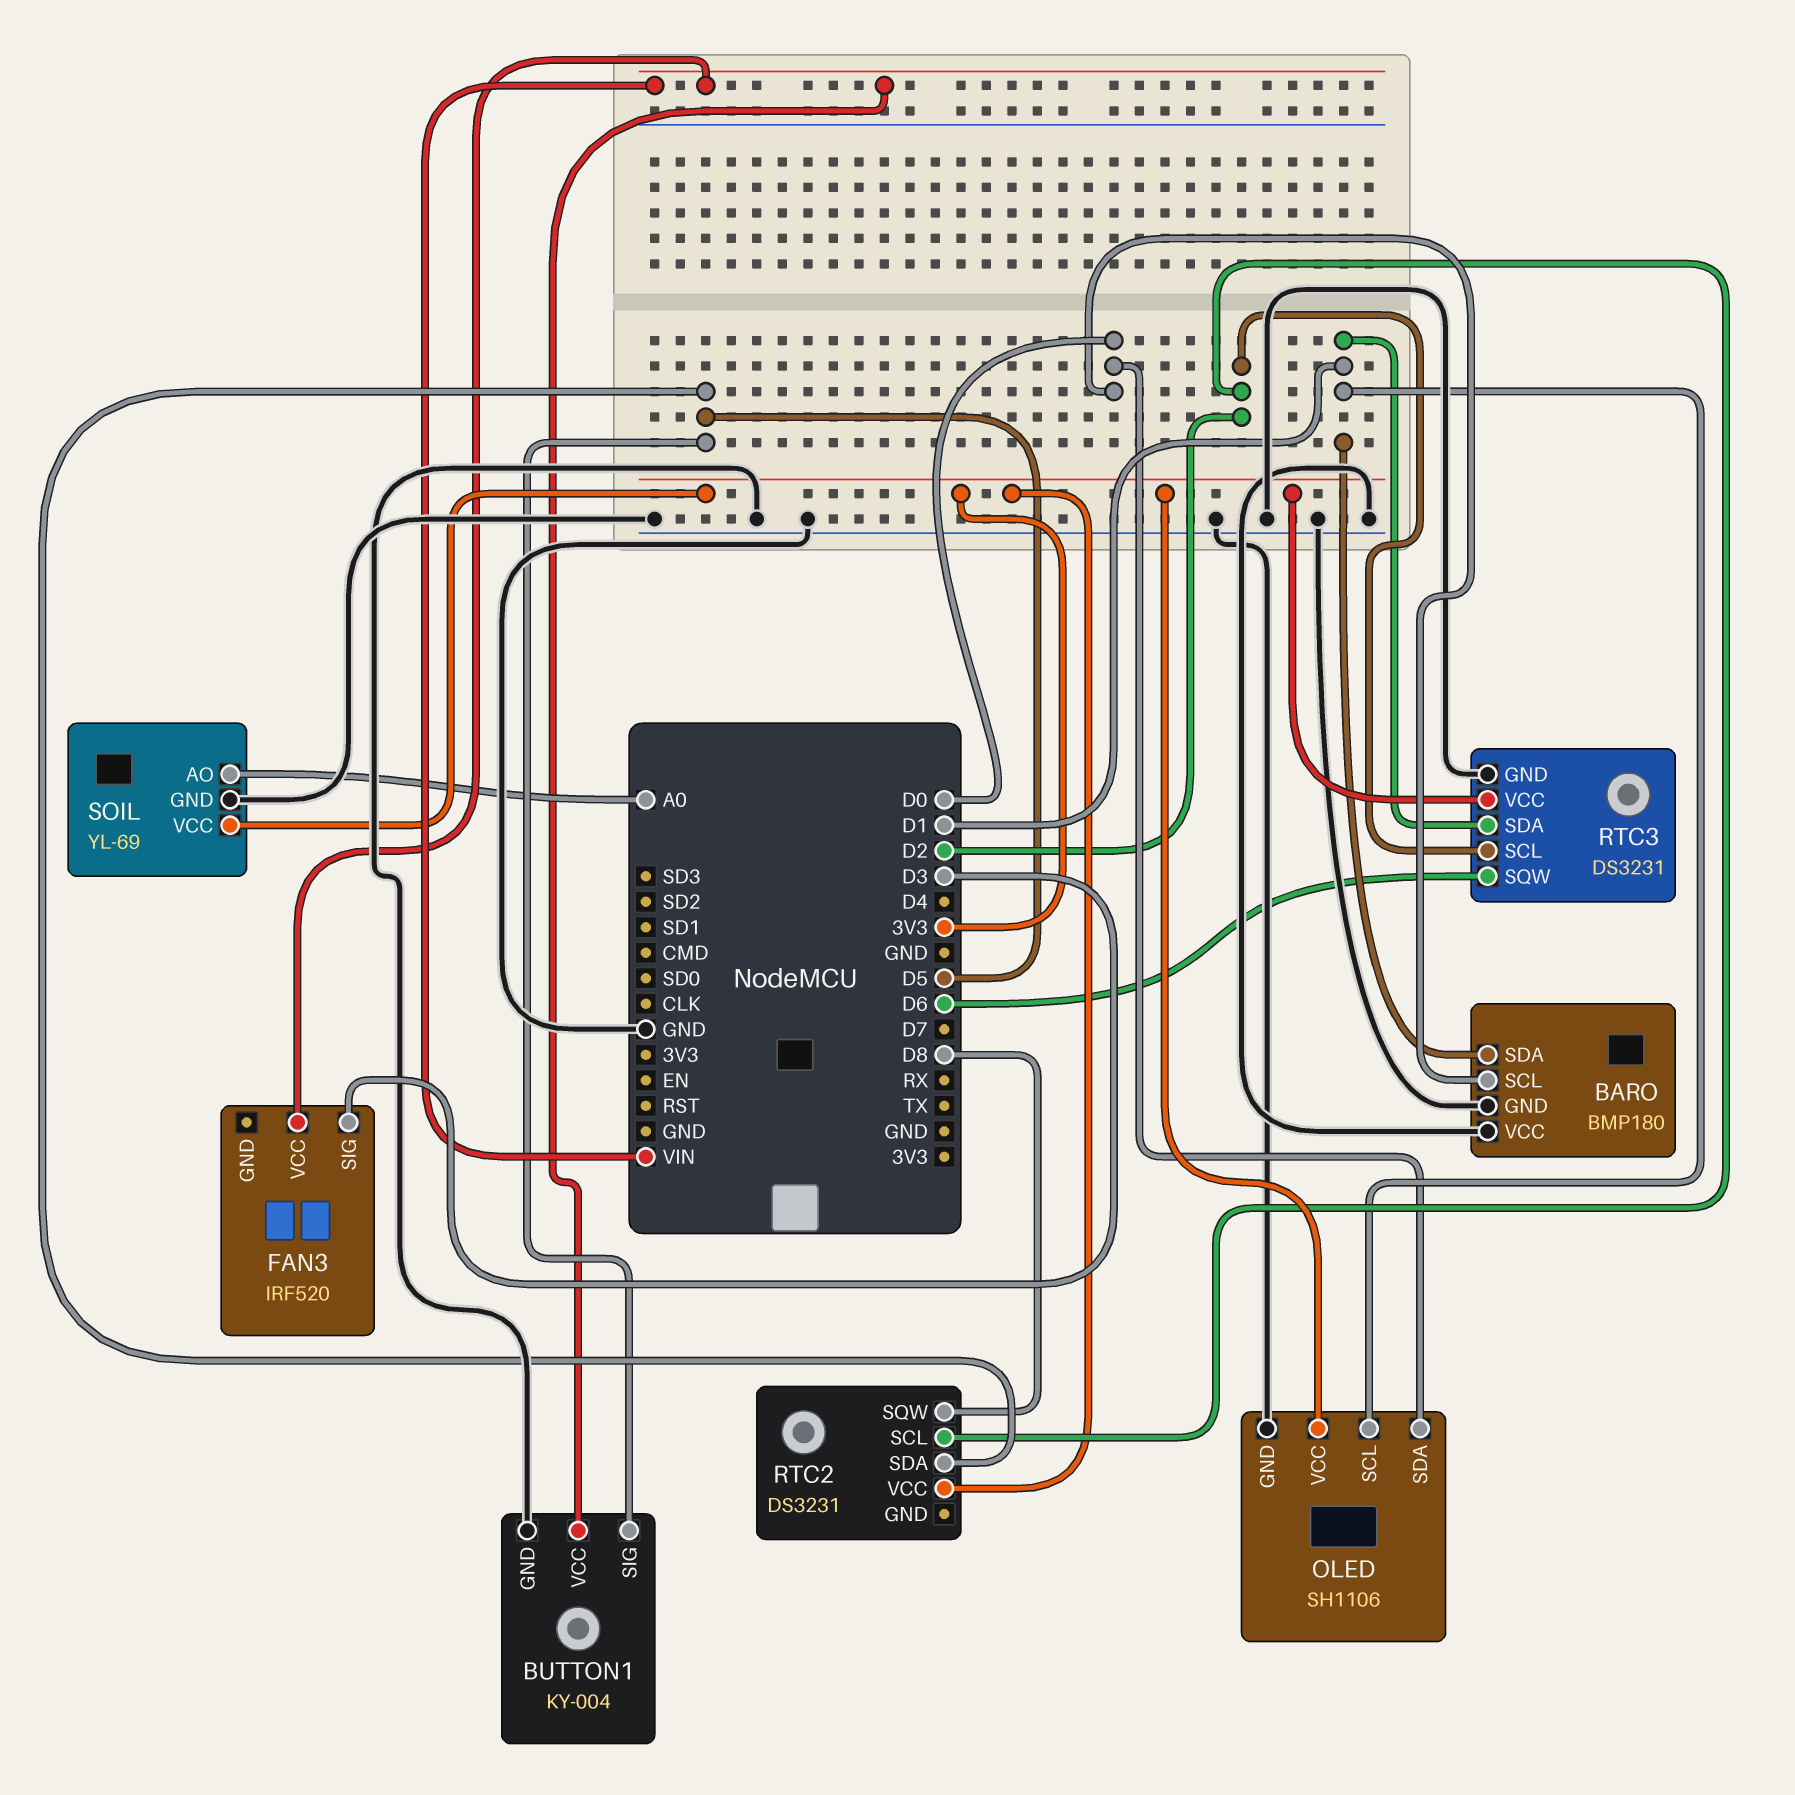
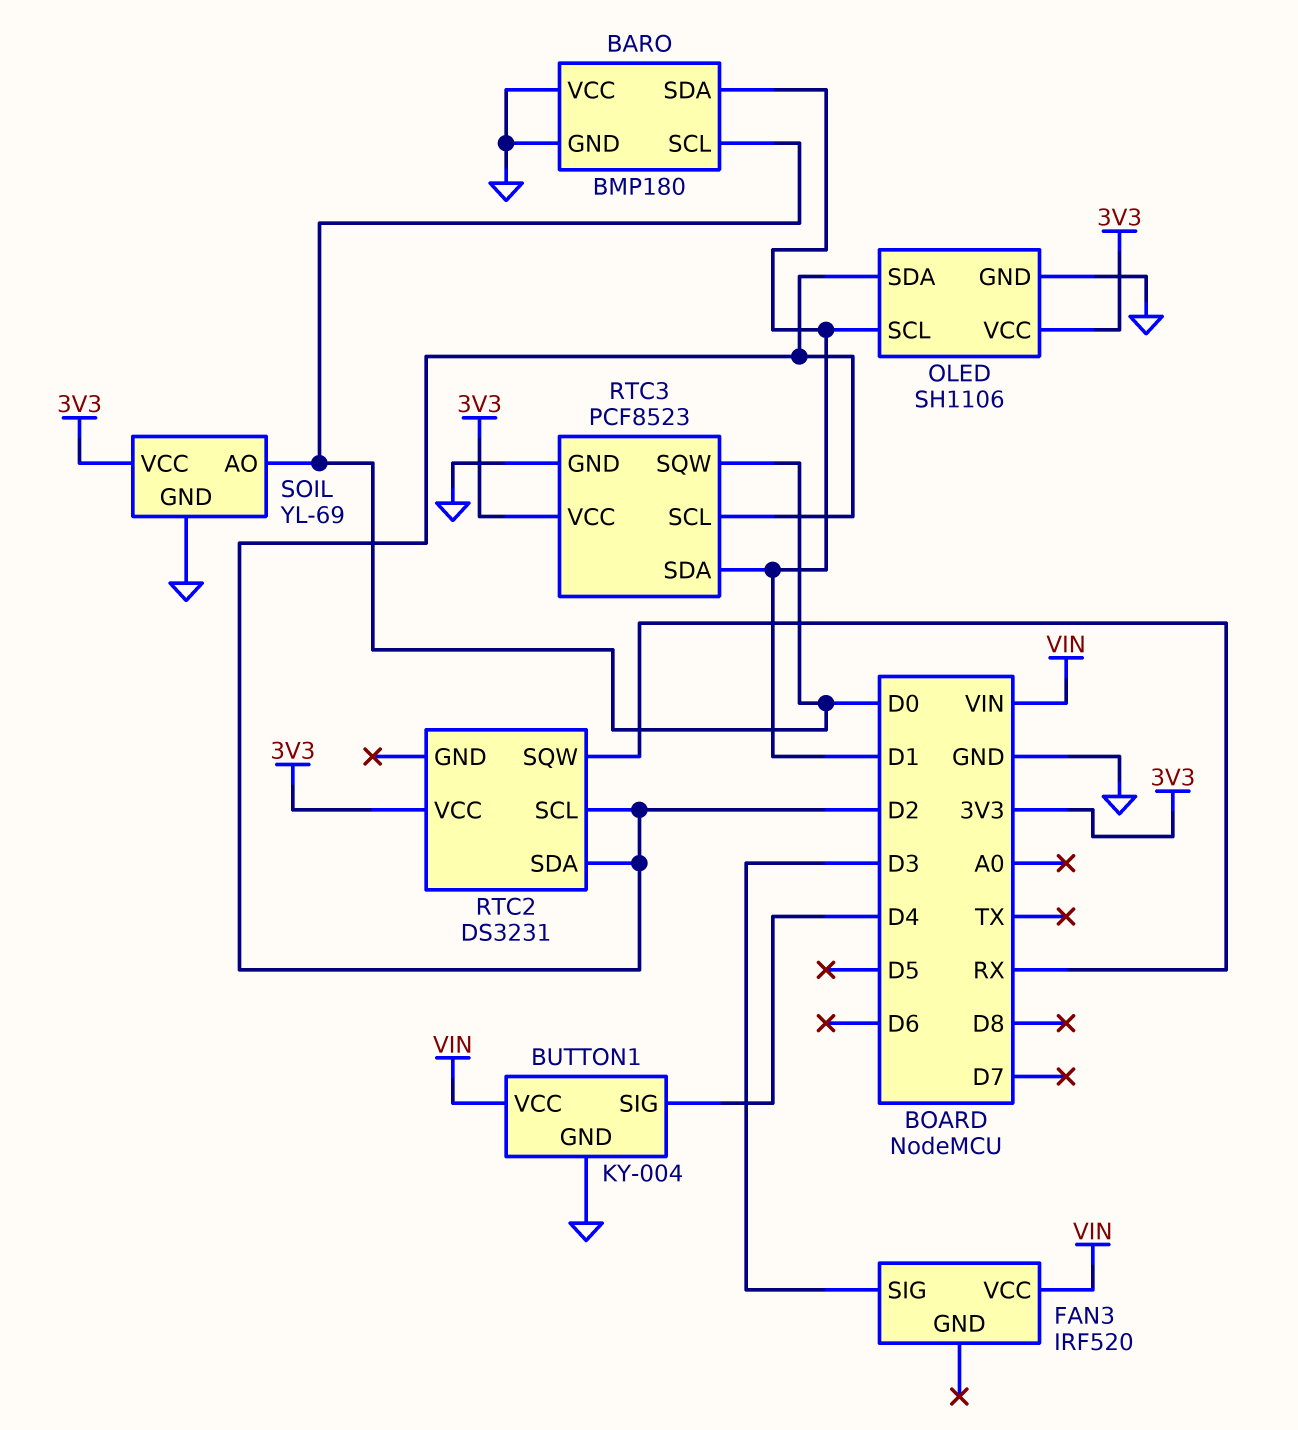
BUTTON1 pin SIG: D5 -> D4
OLED pin SDA: D0 -> D2
RTC2 pin SDA: D5 -> D2
RTC2 pin SQW: D8 -> RX
RTC3: DS3231 -> PCF8523
RTC3 pin SQW: D6 -> D0
SOIL pin AO: A0 -> D0

